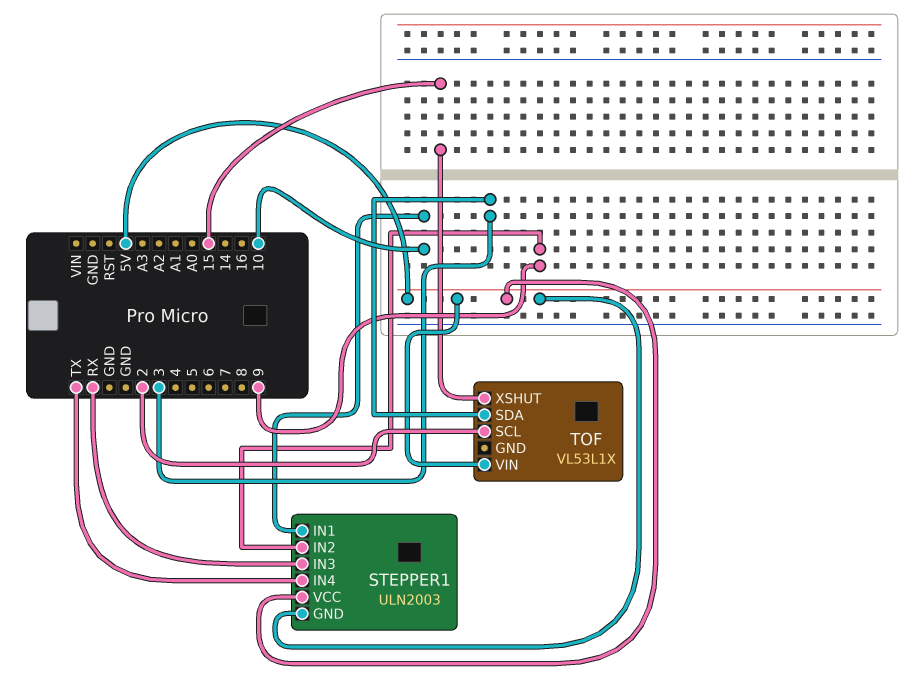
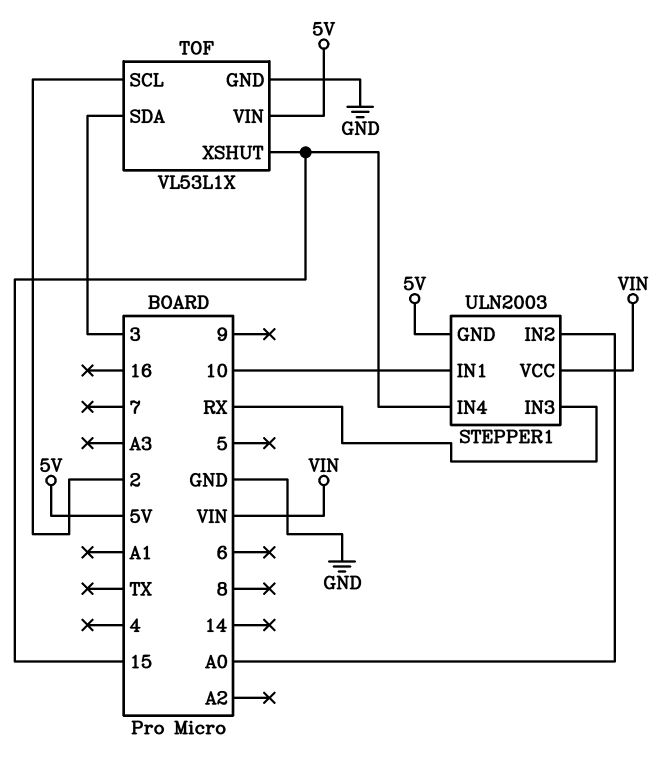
STEPPER1 pin IN2: 9 -> A0
STEPPER1 pin IN4: TX -> 15
STEPPER1 pin VCC: 5V -> VIN
TOF pin GND: none -> GND

